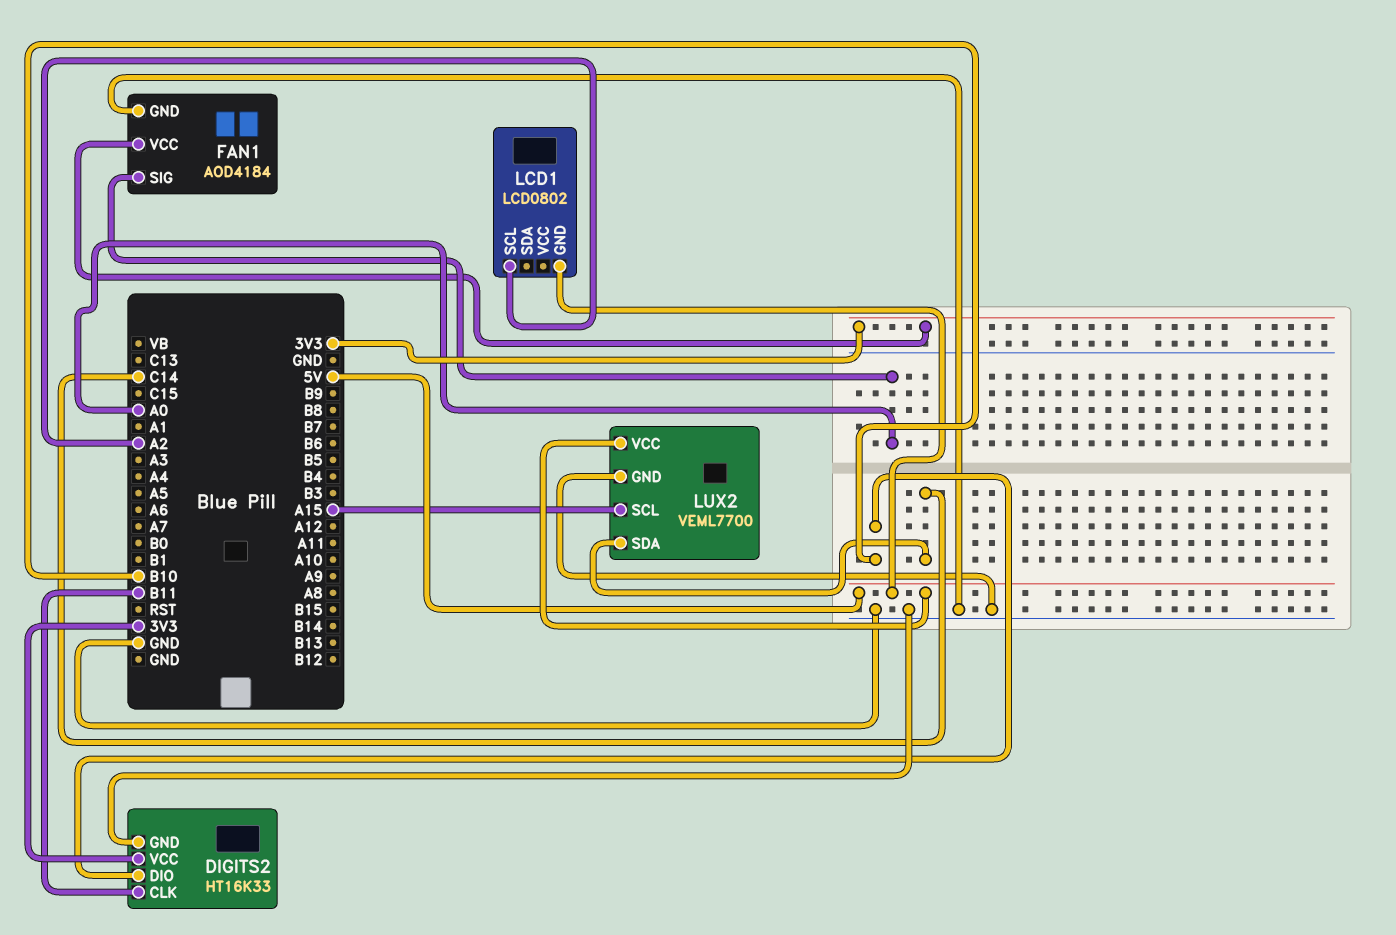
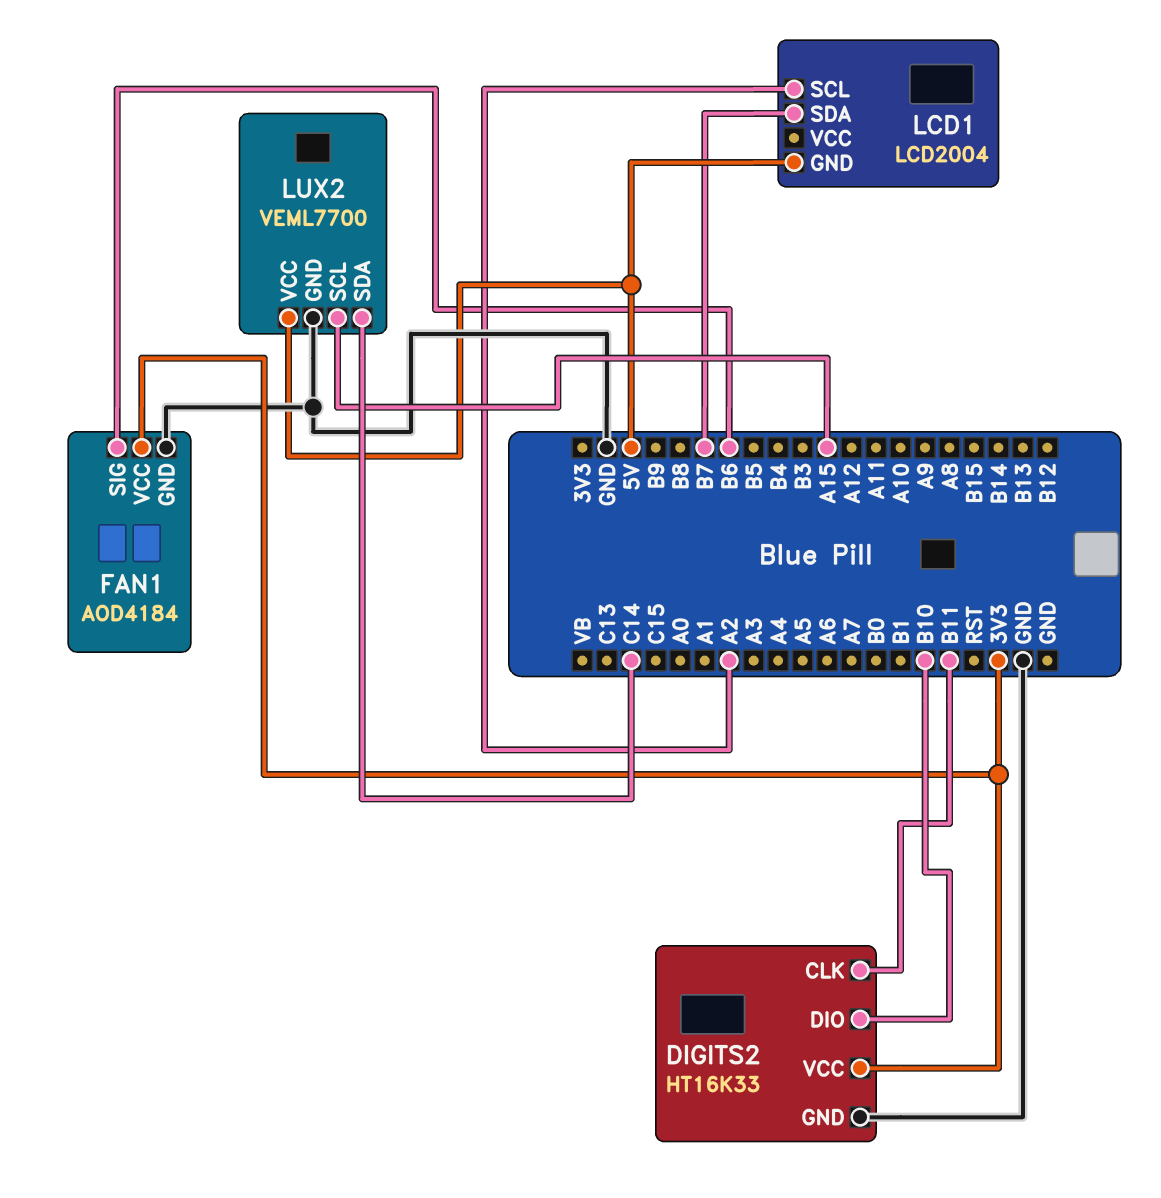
FAN1 pin SIG: A0 -> B6
LCD1: LCD0802 -> LCD2004
LCD1 pin SDA: none -> B7

